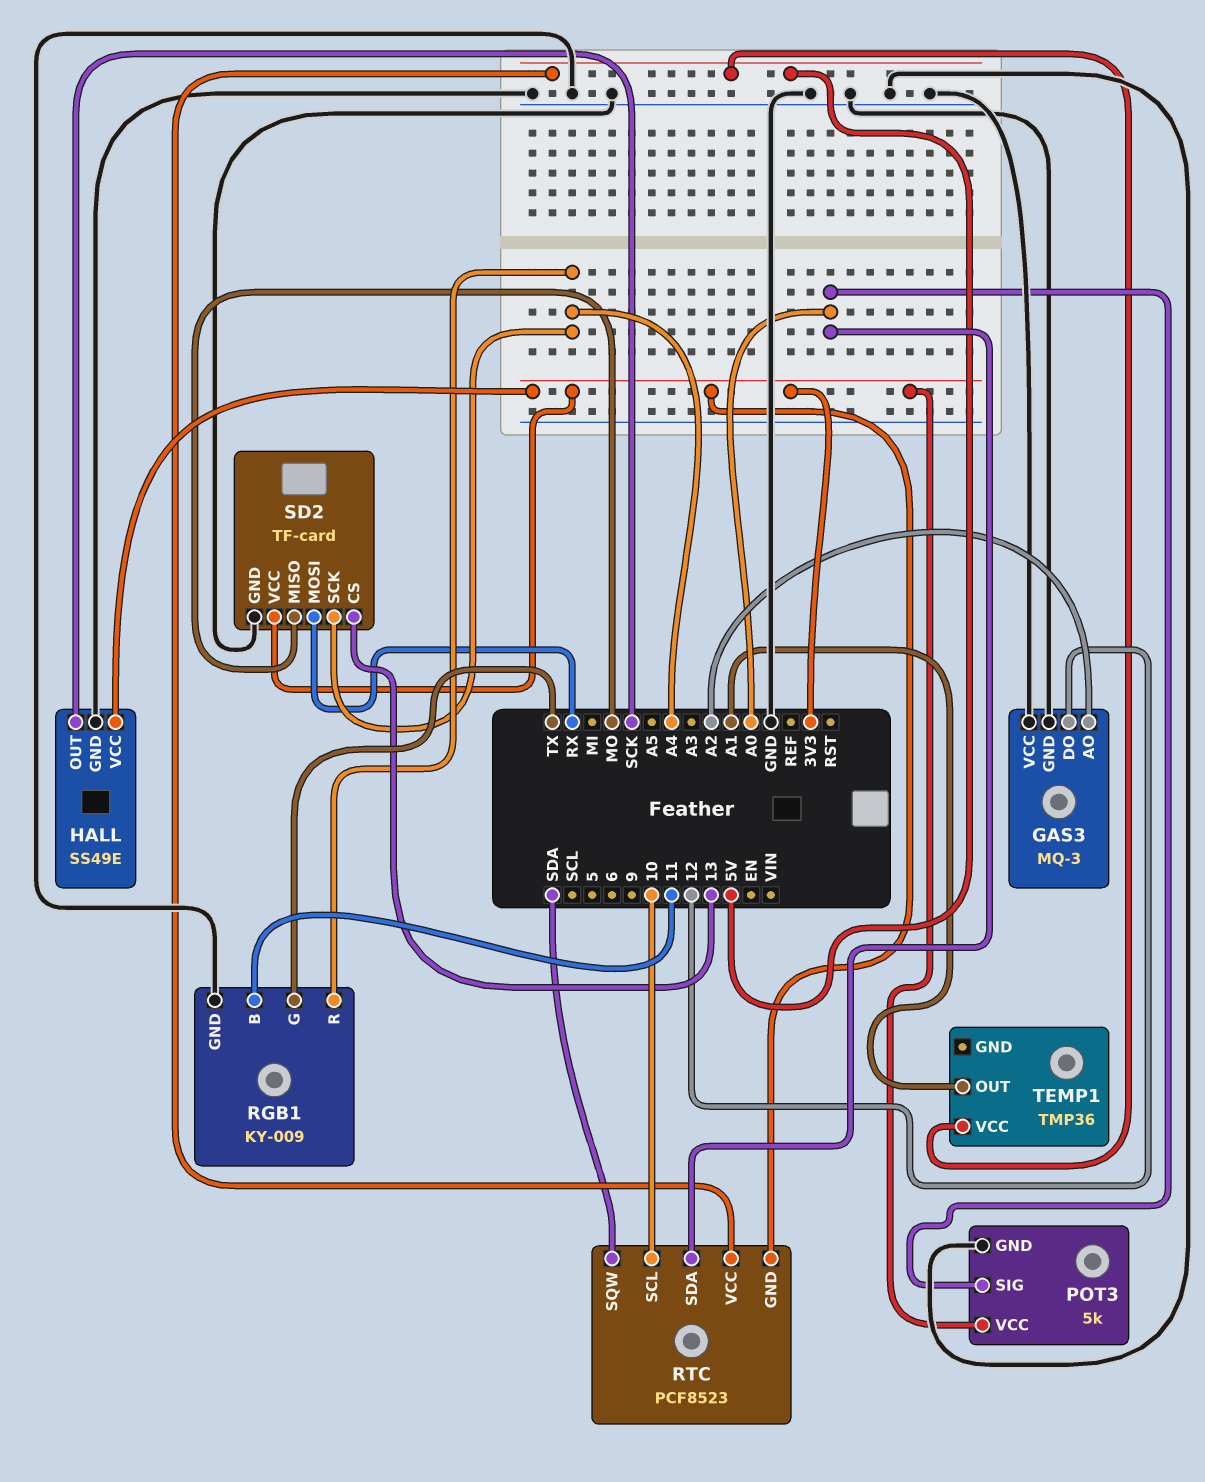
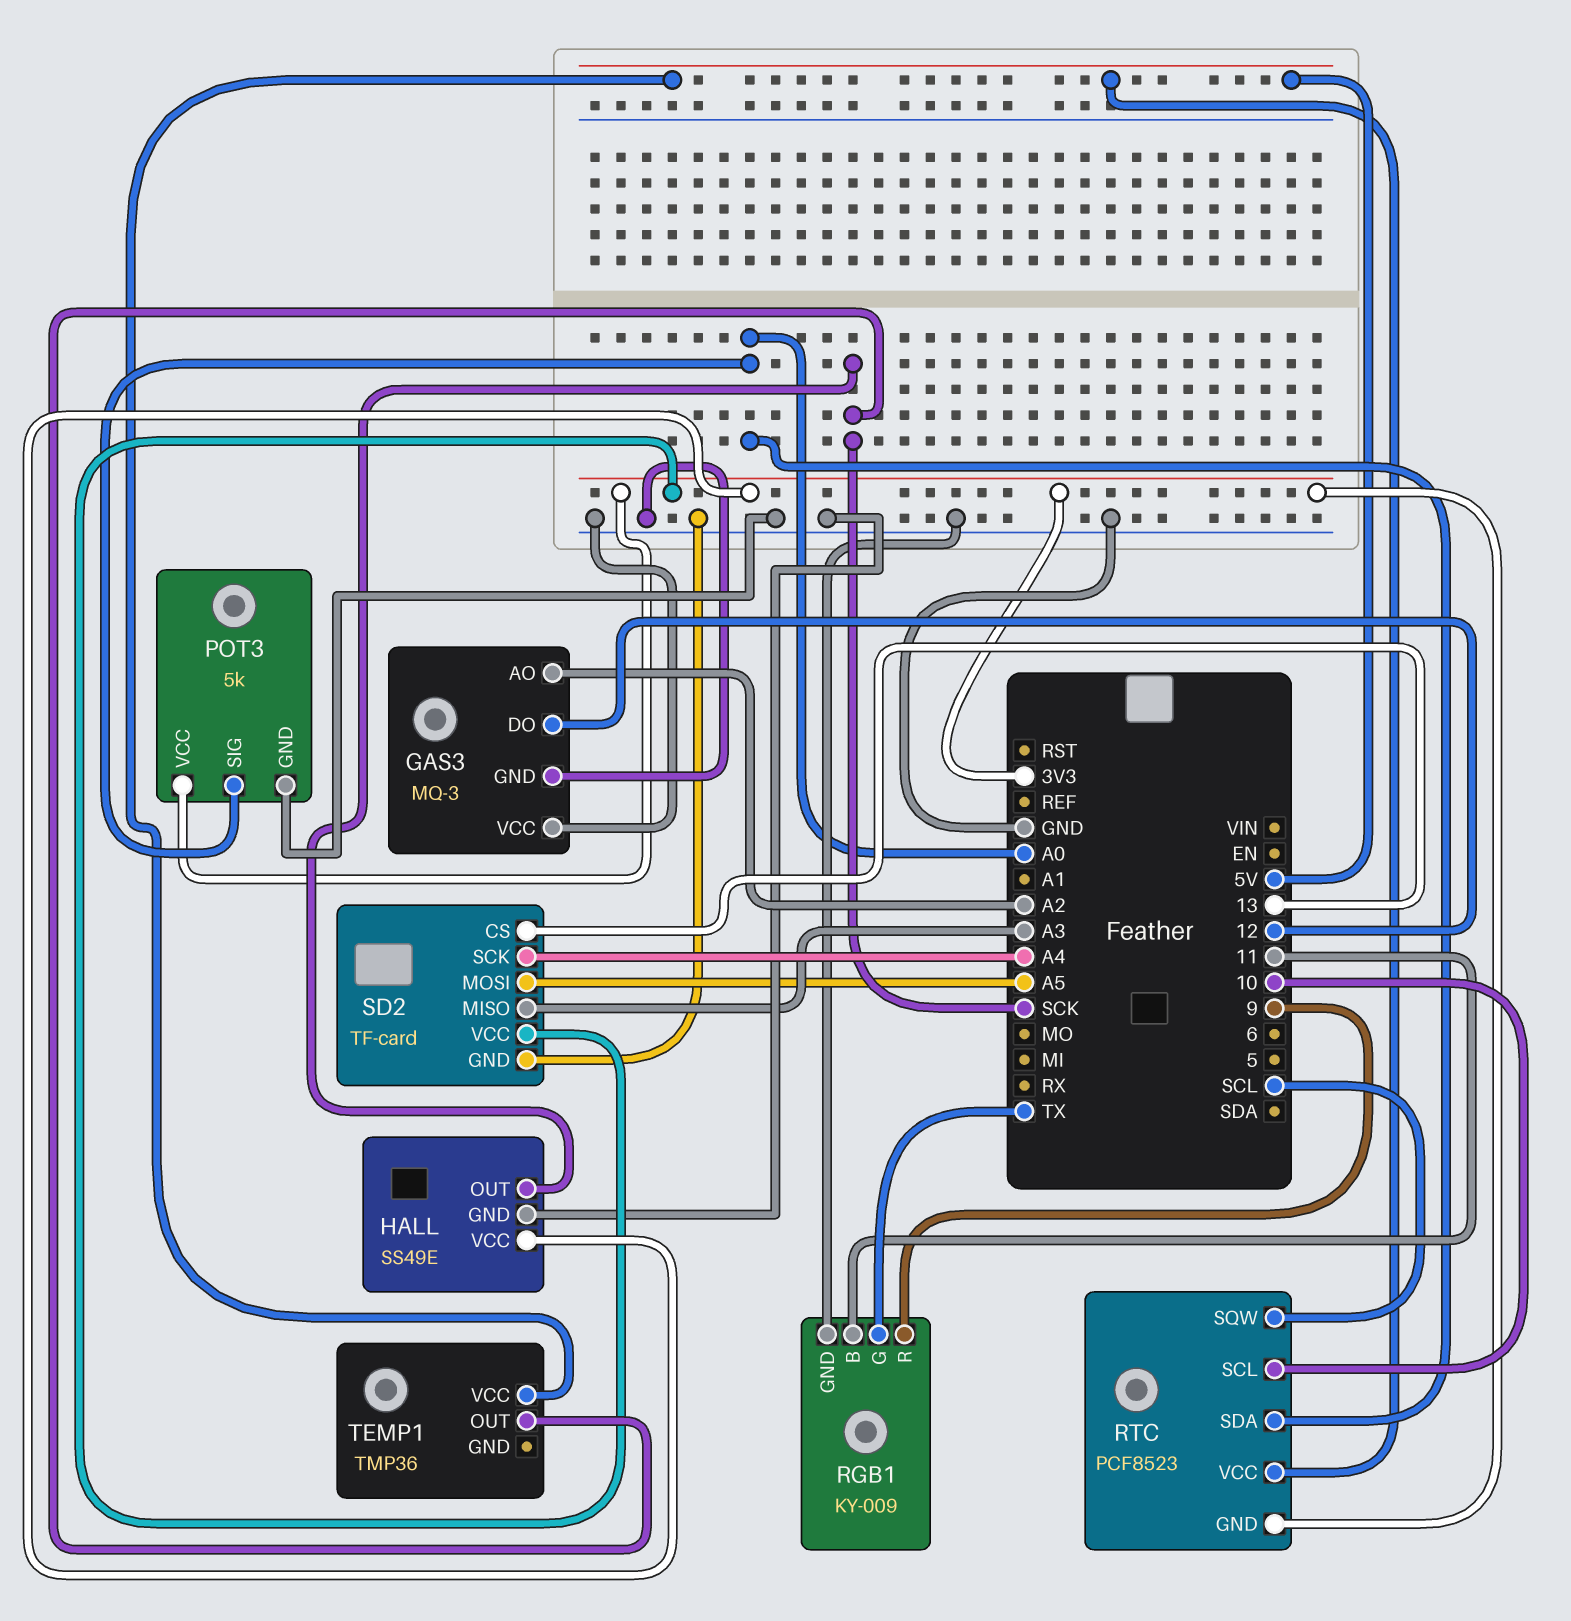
RGB1 pin R: A4 -> 9
RTC pin SQW: SDA -> SCL
SD2 pin MISO: MO -> A3
SD2 pin MOSI: RX -> A5
TEMP1 pin OUT: A1 -> SCK

